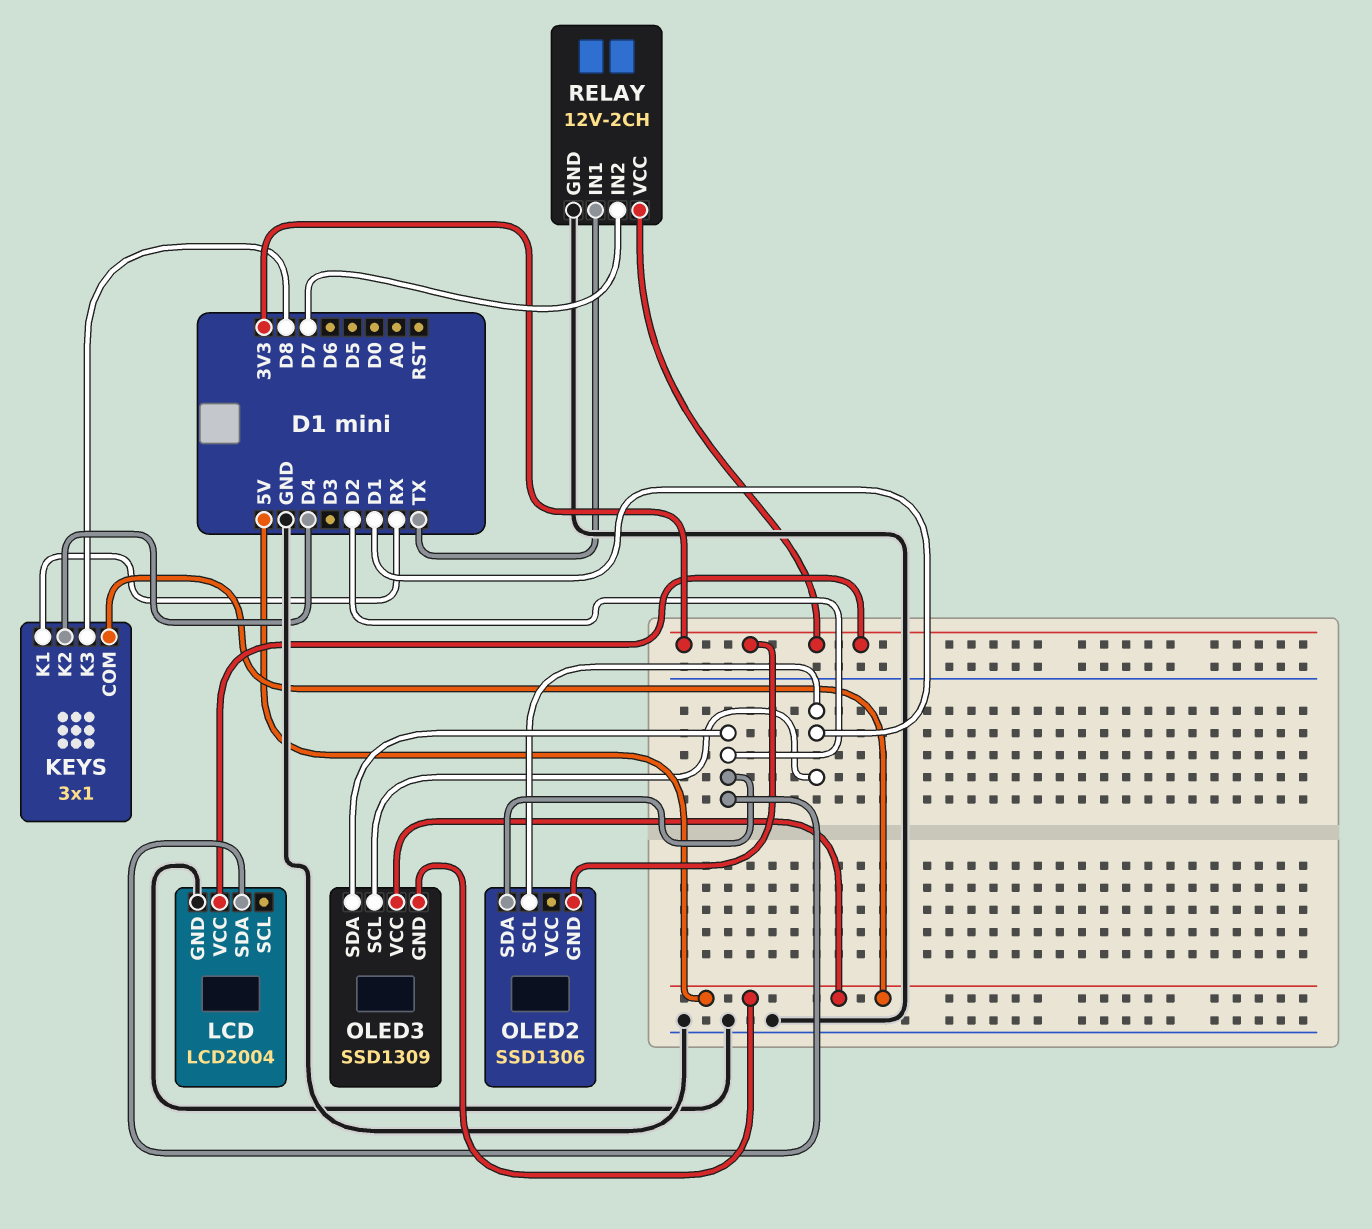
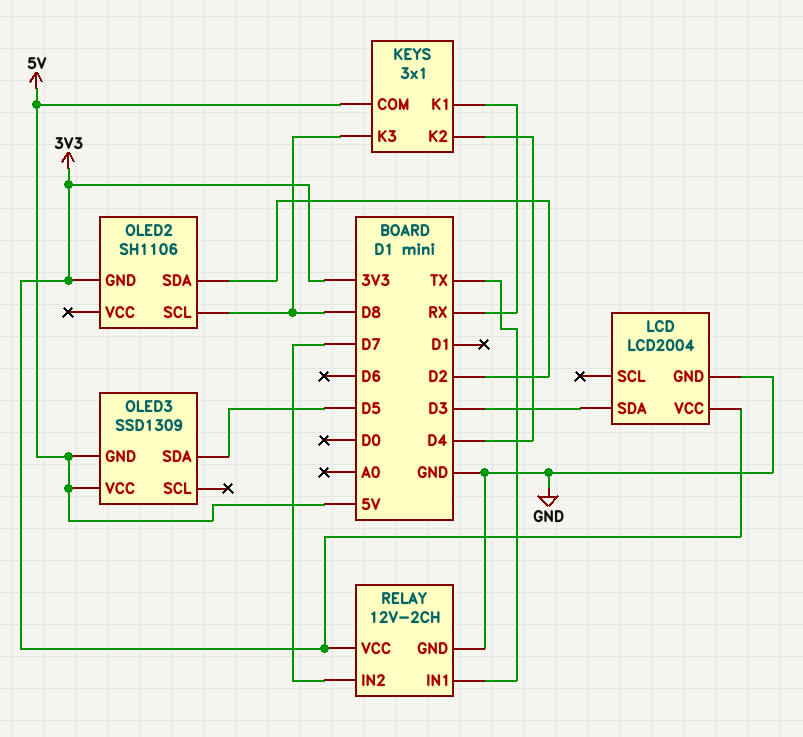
LCD pin SDA: D2 -> D3
OLED2: SSD1306 -> SH1106
OLED2 pin SCL: D1 -> D8
OLED3 pin SCL: D1 -> none
OLED3 pin SDA: D2 -> D5

